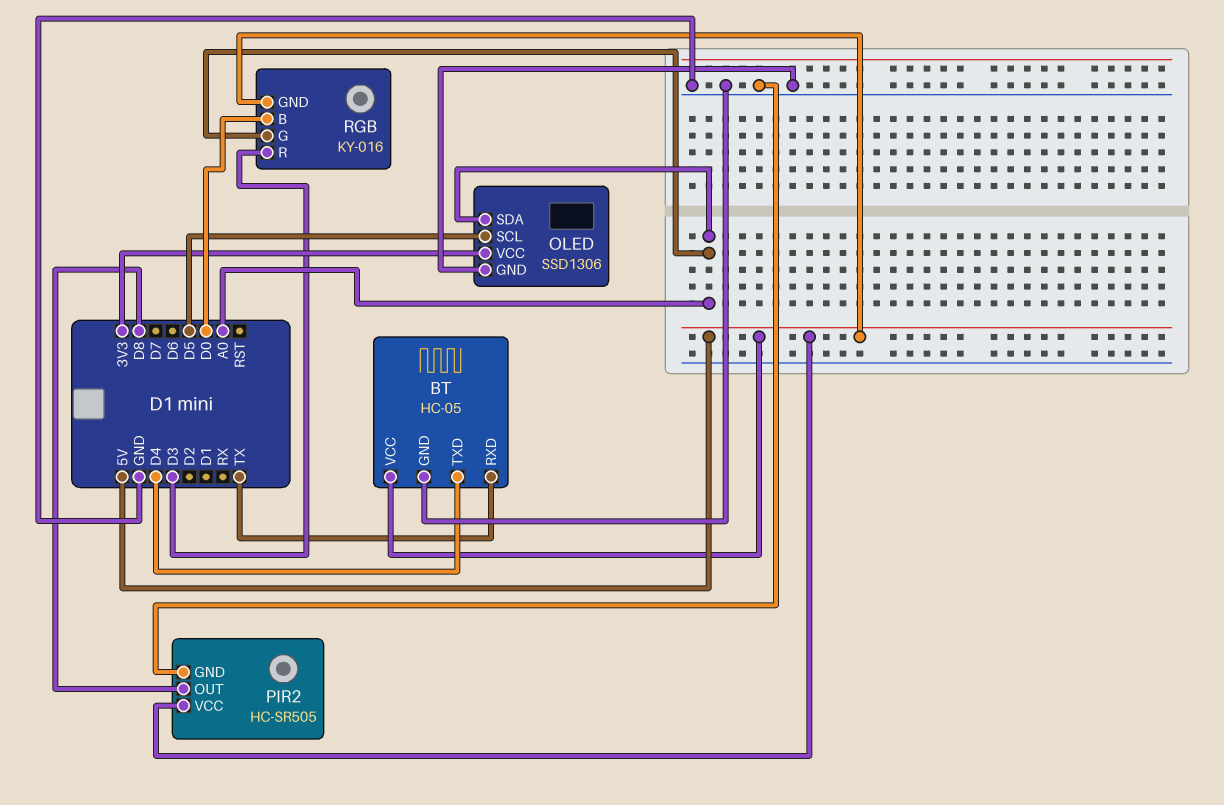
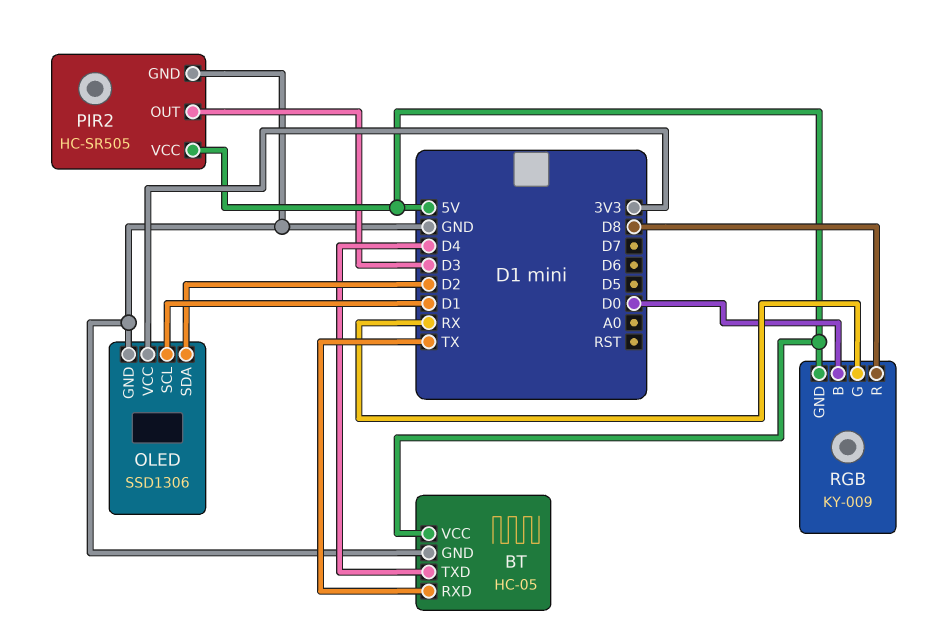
OLED pin SCL: D5 -> D1
OLED pin SDA: A0 -> D2
PIR2 pin OUT: D8 -> D3
RGB: KY-016 -> KY-009
RGB pin G: A0 -> RX
RGB pin R: D3 -> D8

